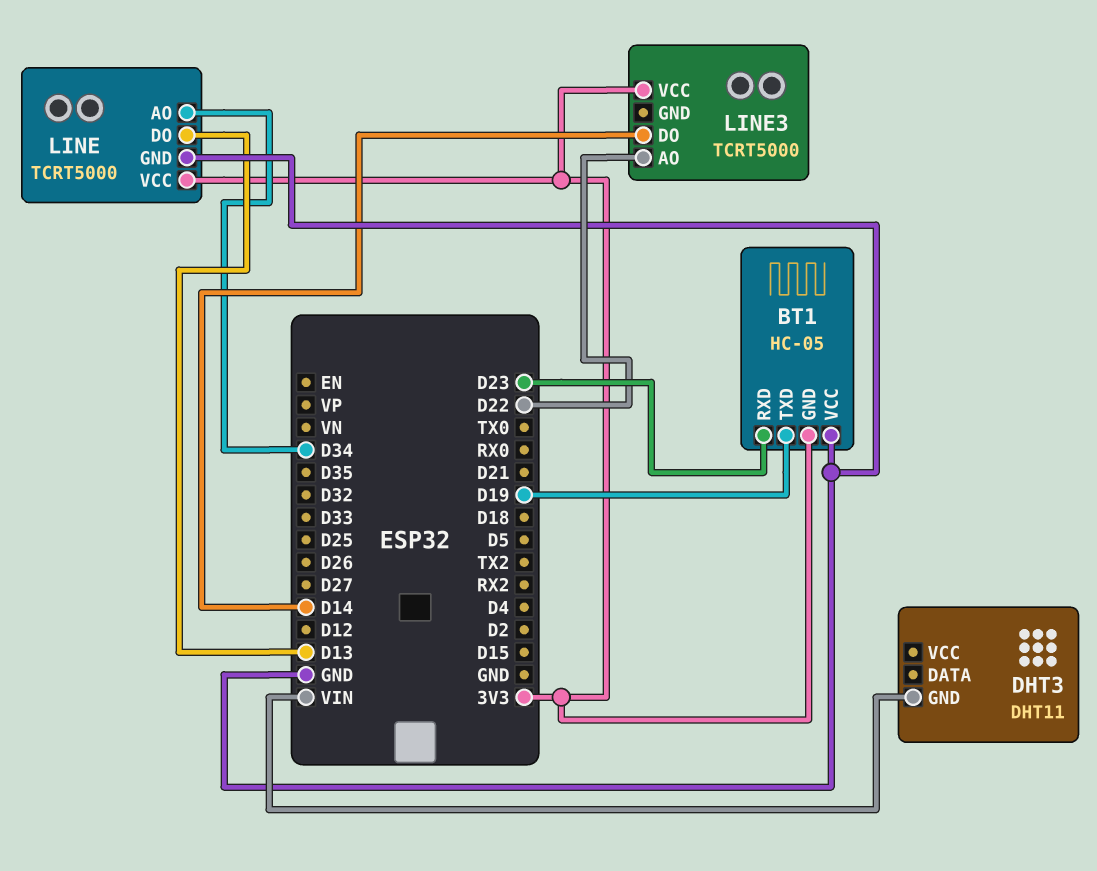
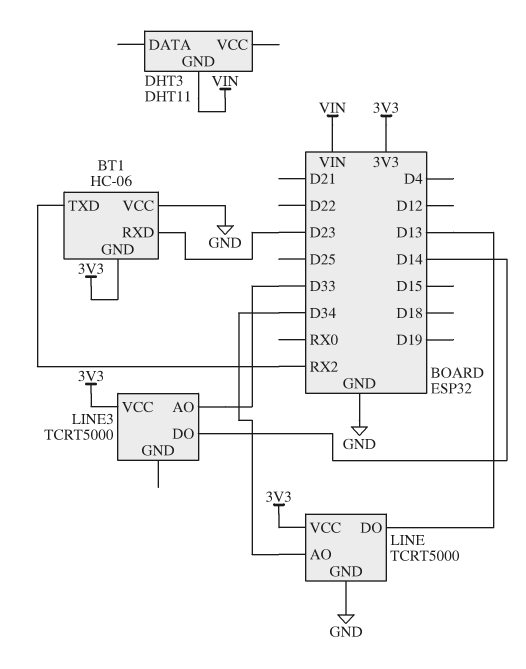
BT1: HC-05 -> HC-06
BT1 pin TXD: D19 -> RX2
LINE3 pin AO: D22 -> D33

